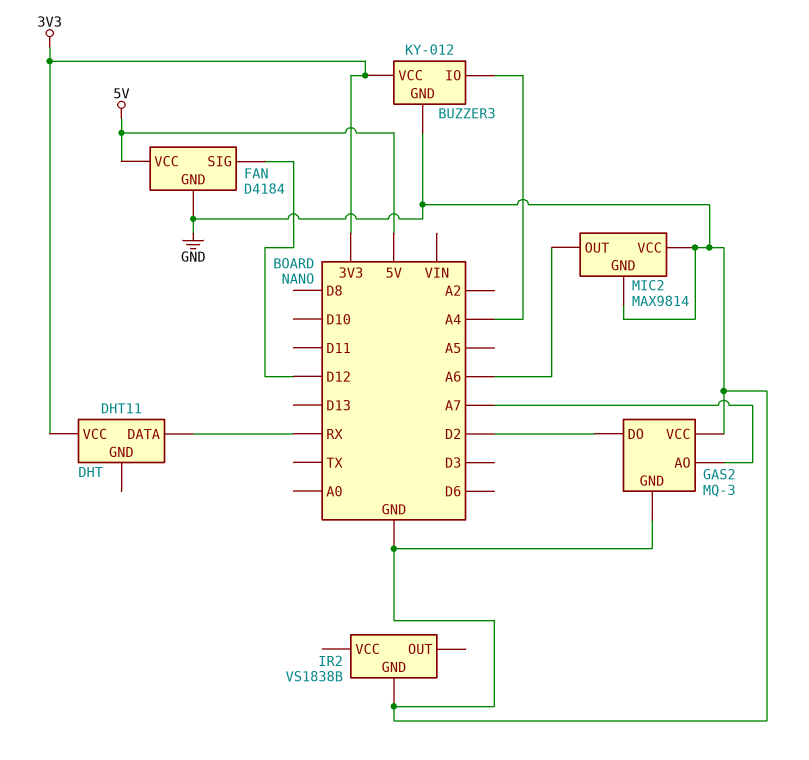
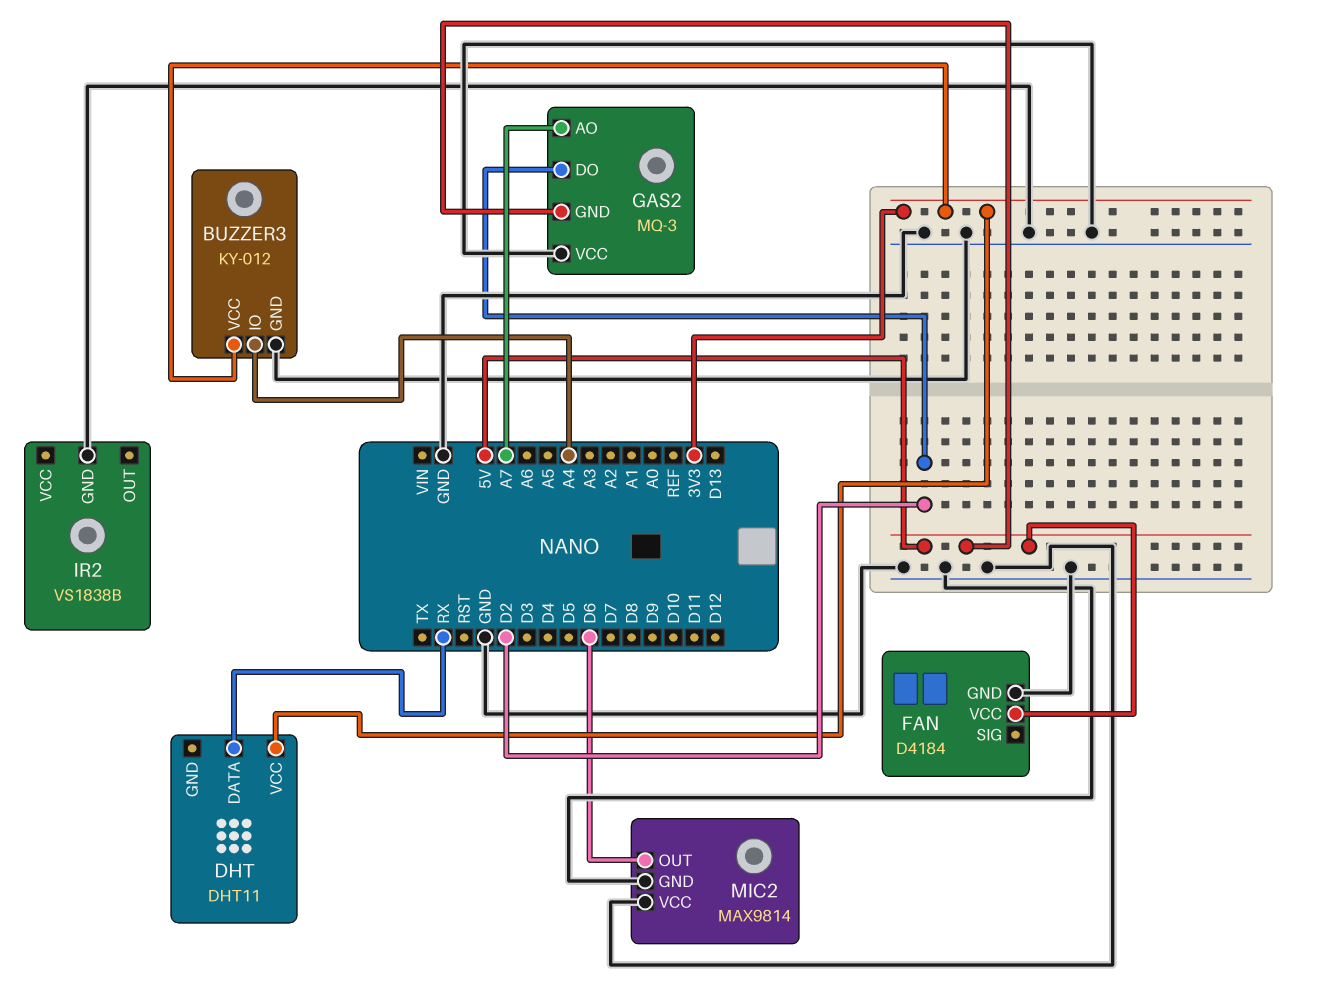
FAN pin SIG: D12 -> none
GAS2 pin GND: GND -> 5V
MIC2 pin OUT: A6 -> D6

